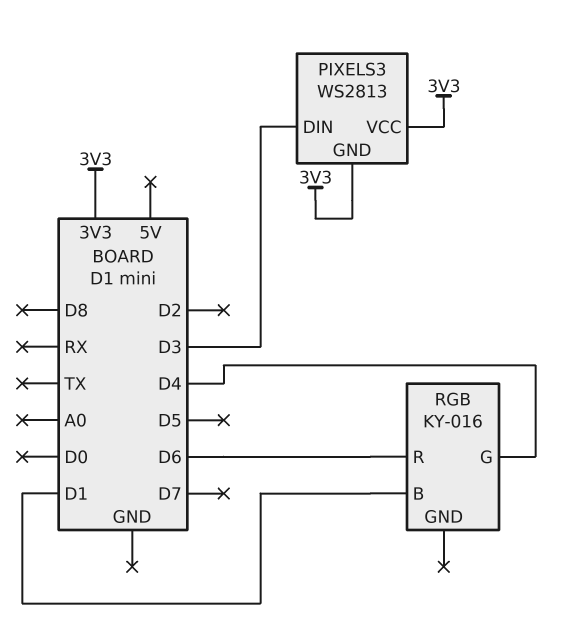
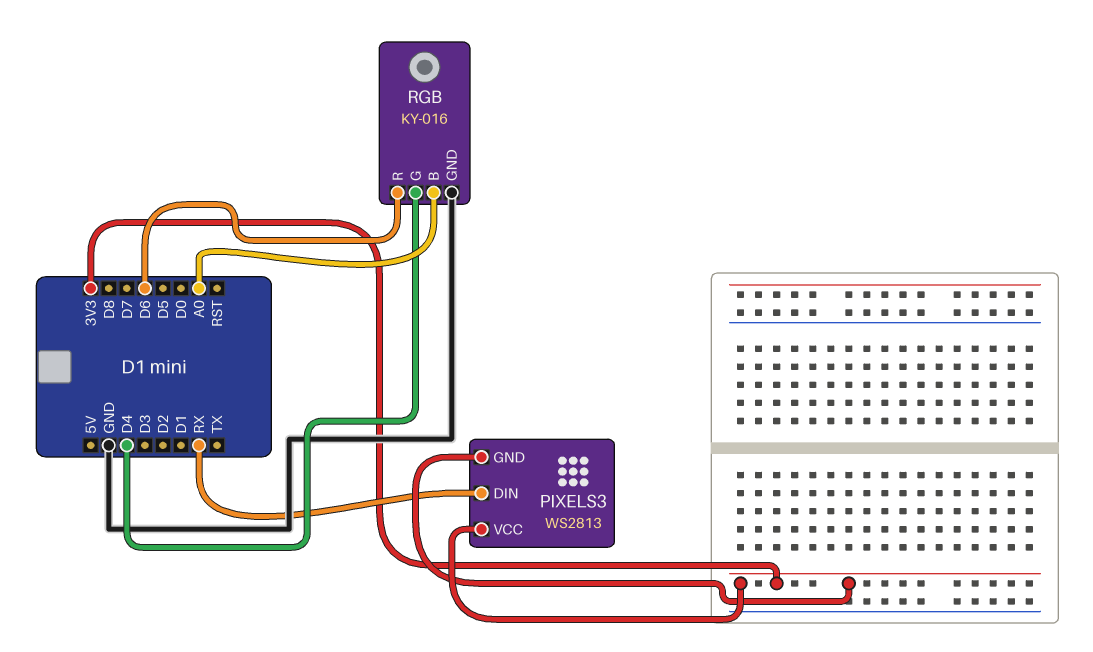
PIXELS3 pin DIN: D3 -> RX
RGB pin B: D1 -> A0
RGB pin GND: none -> GND

